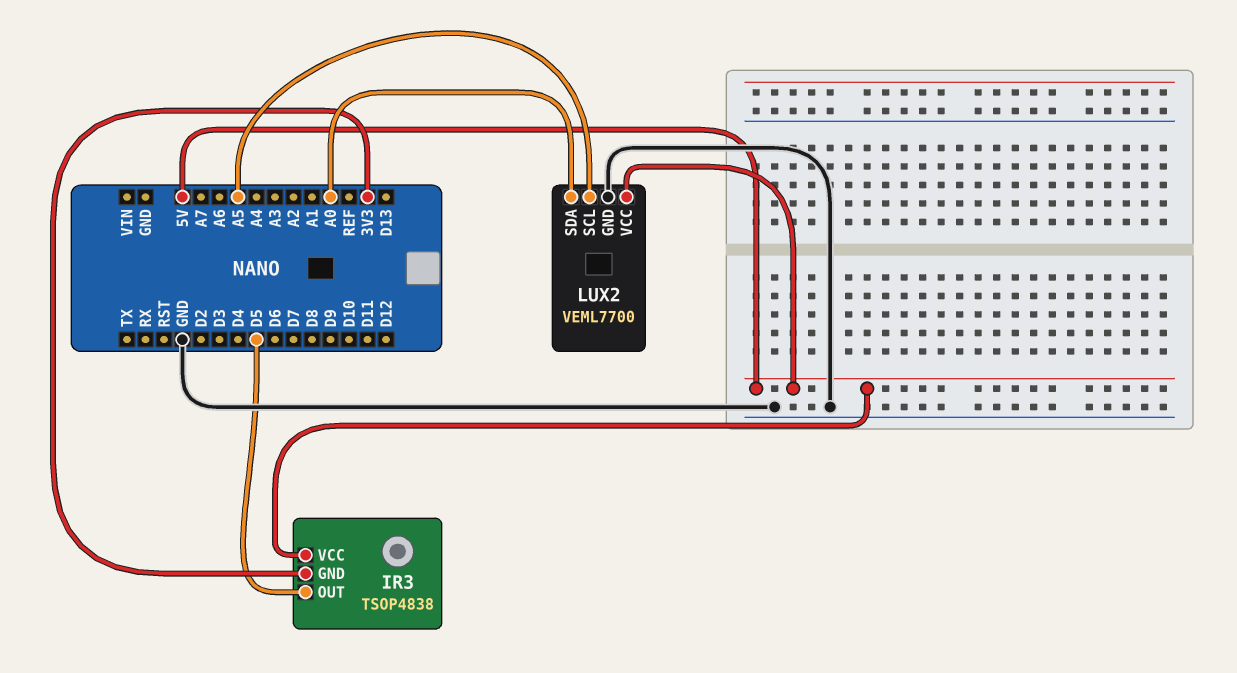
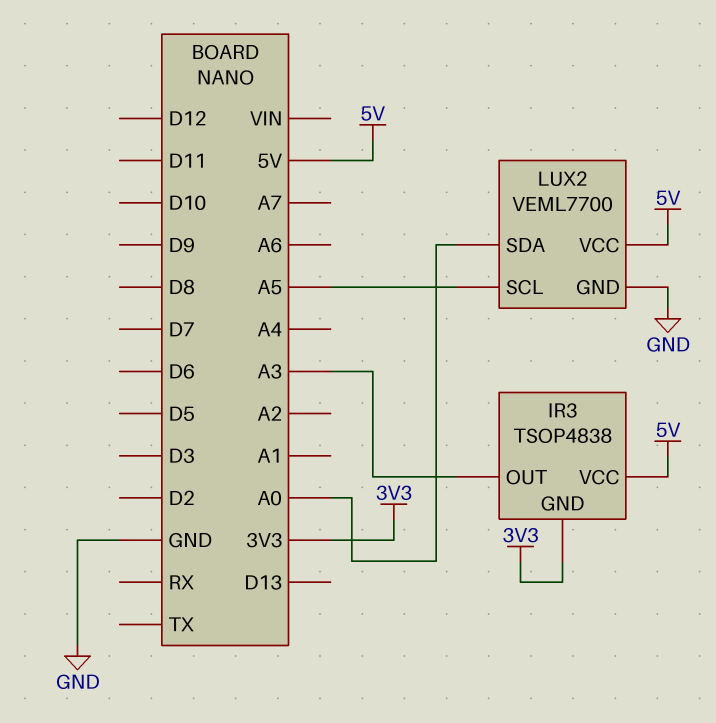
IR3 pin OUT: D5 -> A3

